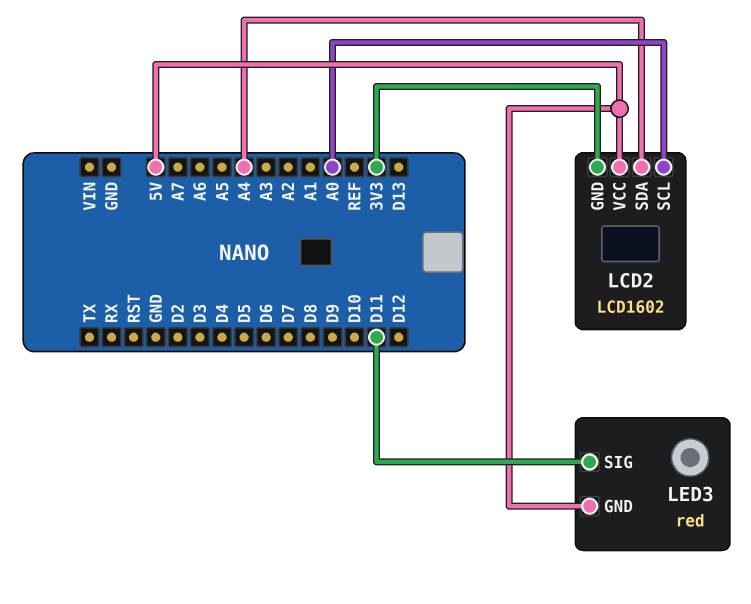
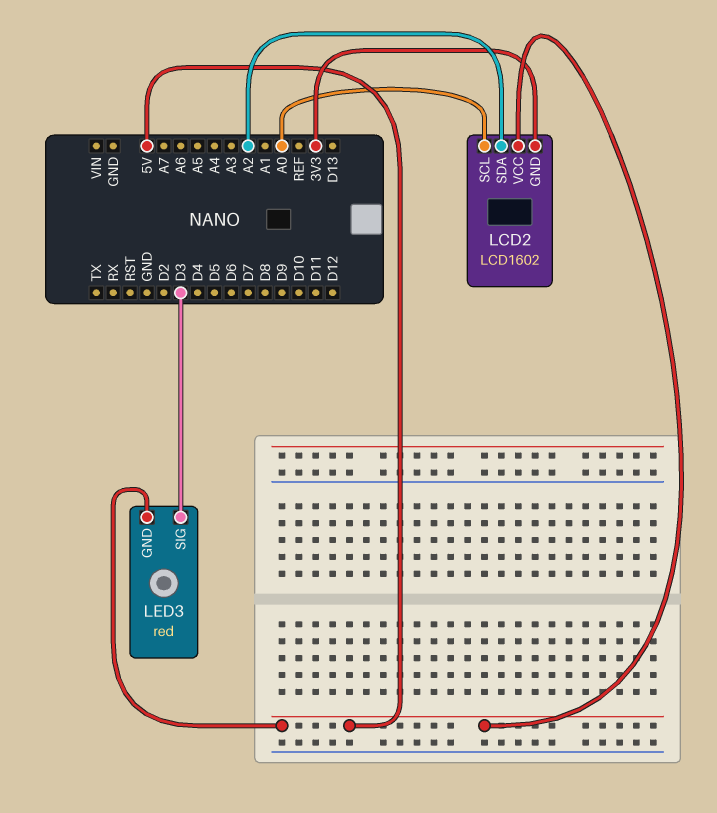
LCD2 pin SDA: A4 -> A2
LED3 pin SIG: D11 -> D3

